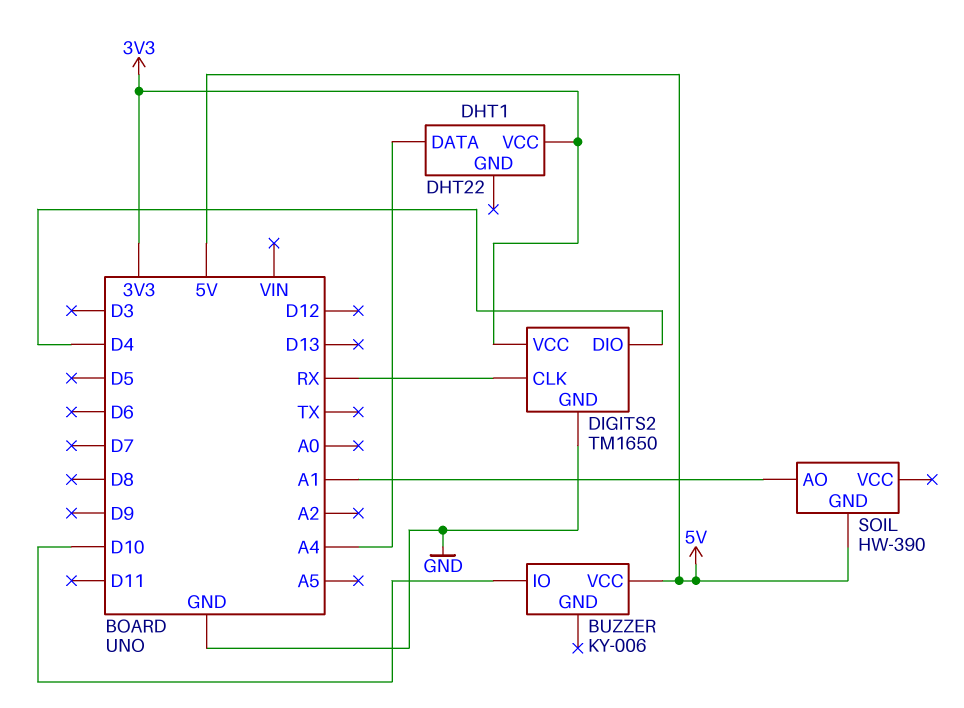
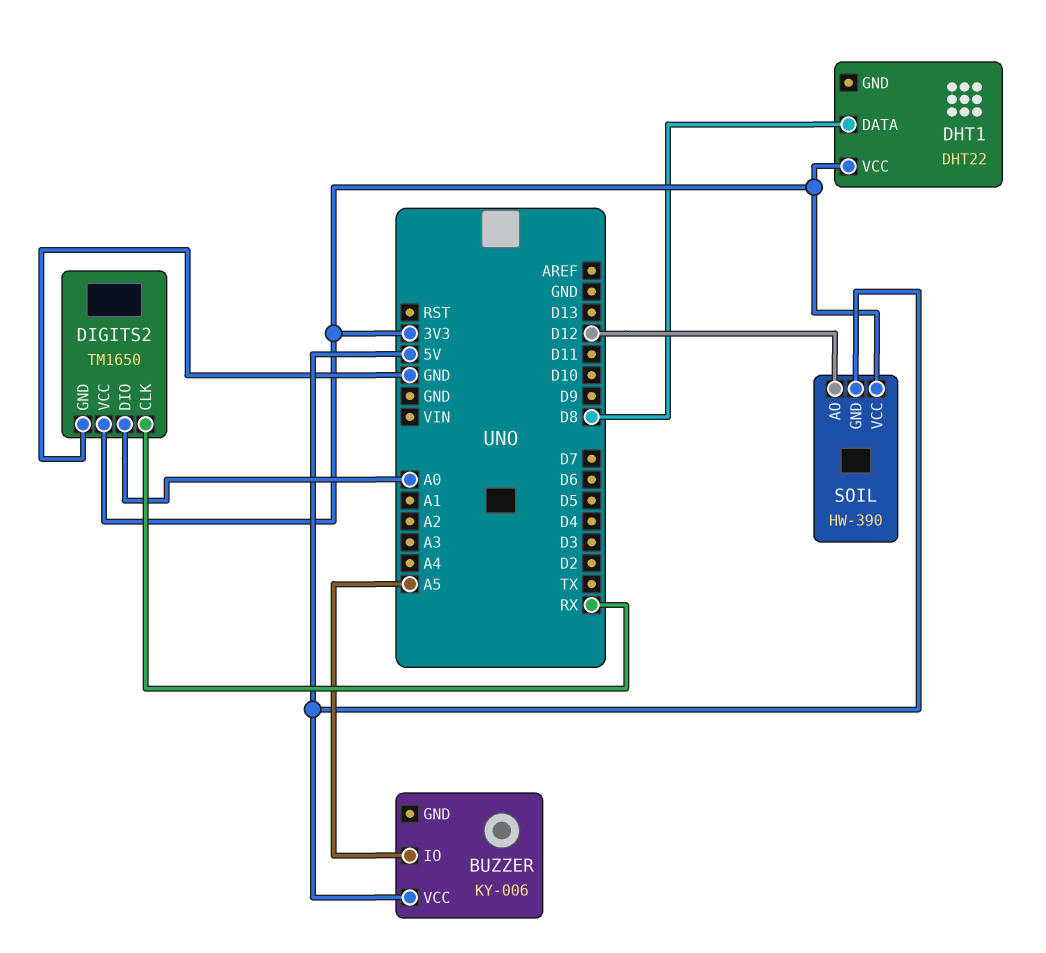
BUZZER pin IO: D10 -> A5
DHT1 pin DATA: A4 -> D8
DIGITS2 pin DIO: D4 -> A0
SOIL pin AO: A1 -> D12
SOIL pin VCC: none -> 3V3

